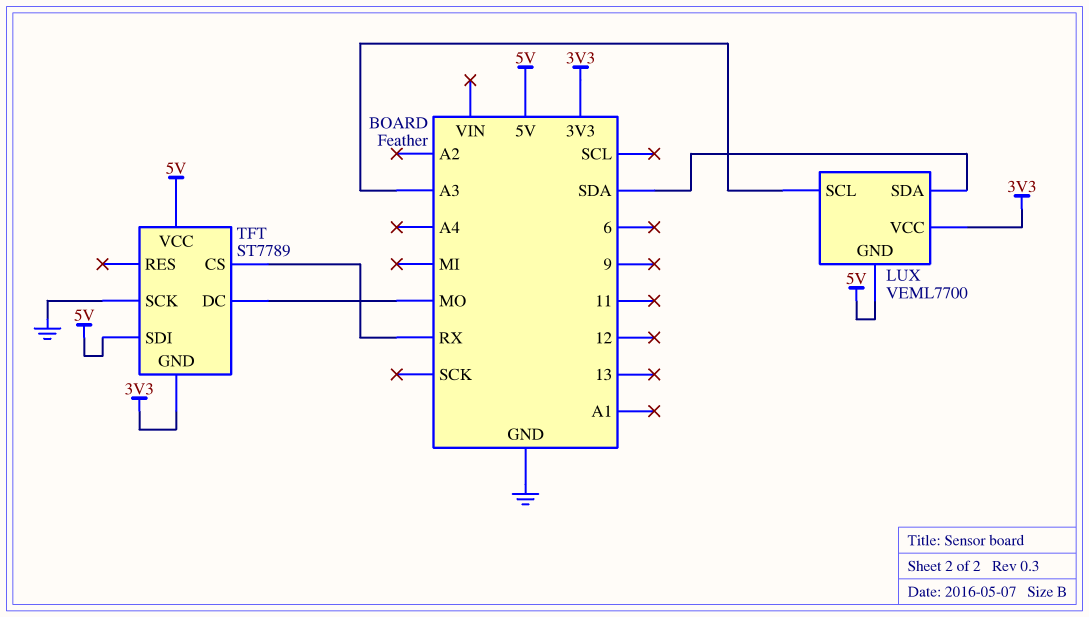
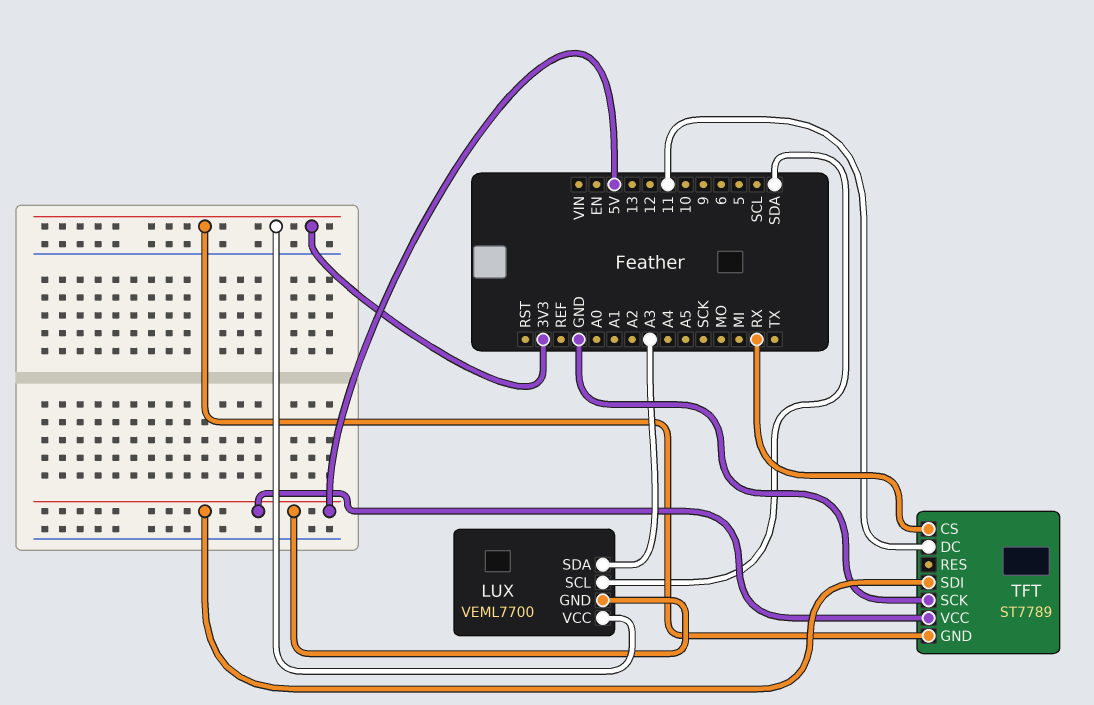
LUX pin SCL: A3 -> SDA
LUX pin SDA: SDA -> A3
TFT pin DC: MO -> 11

